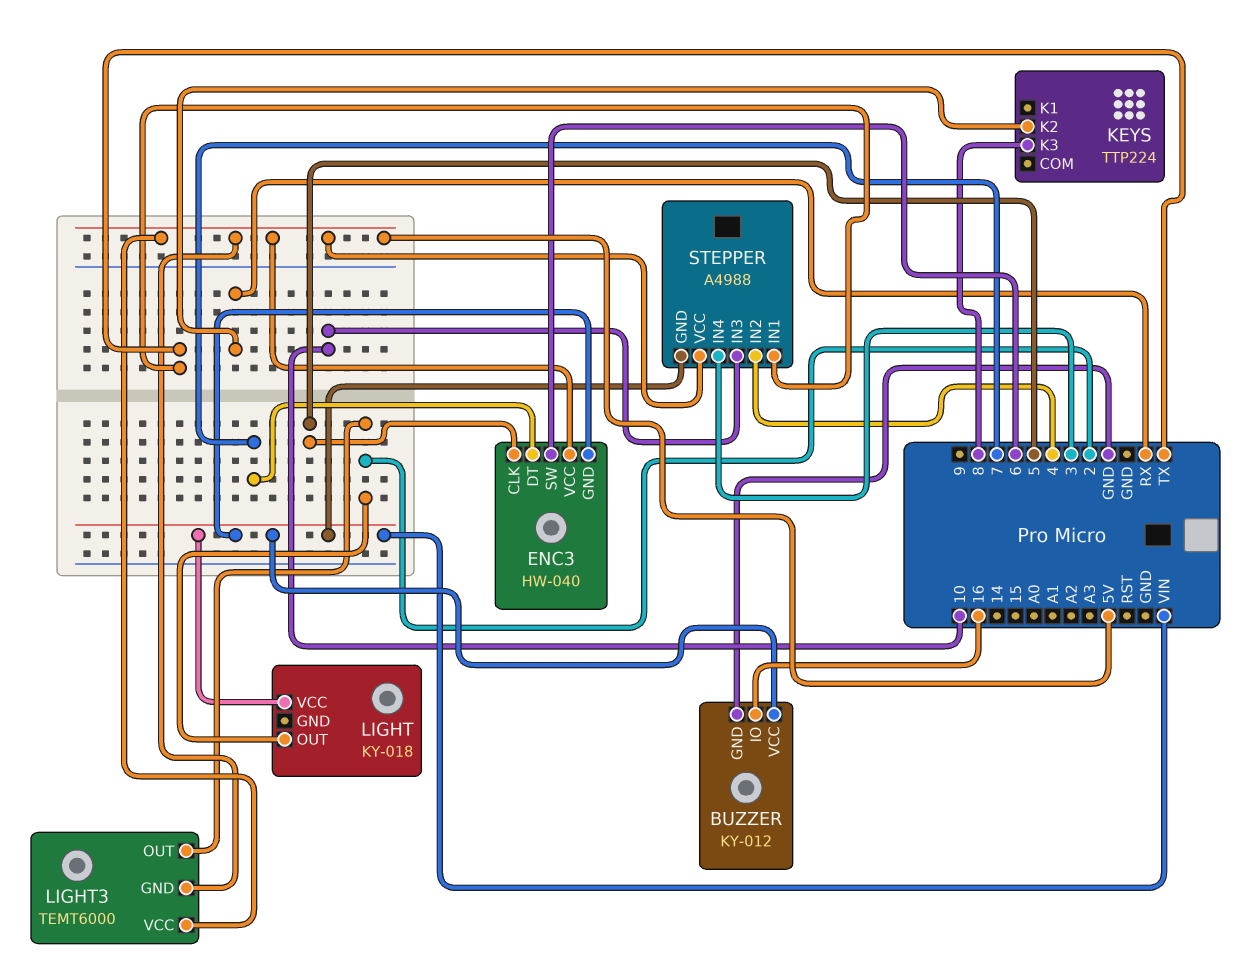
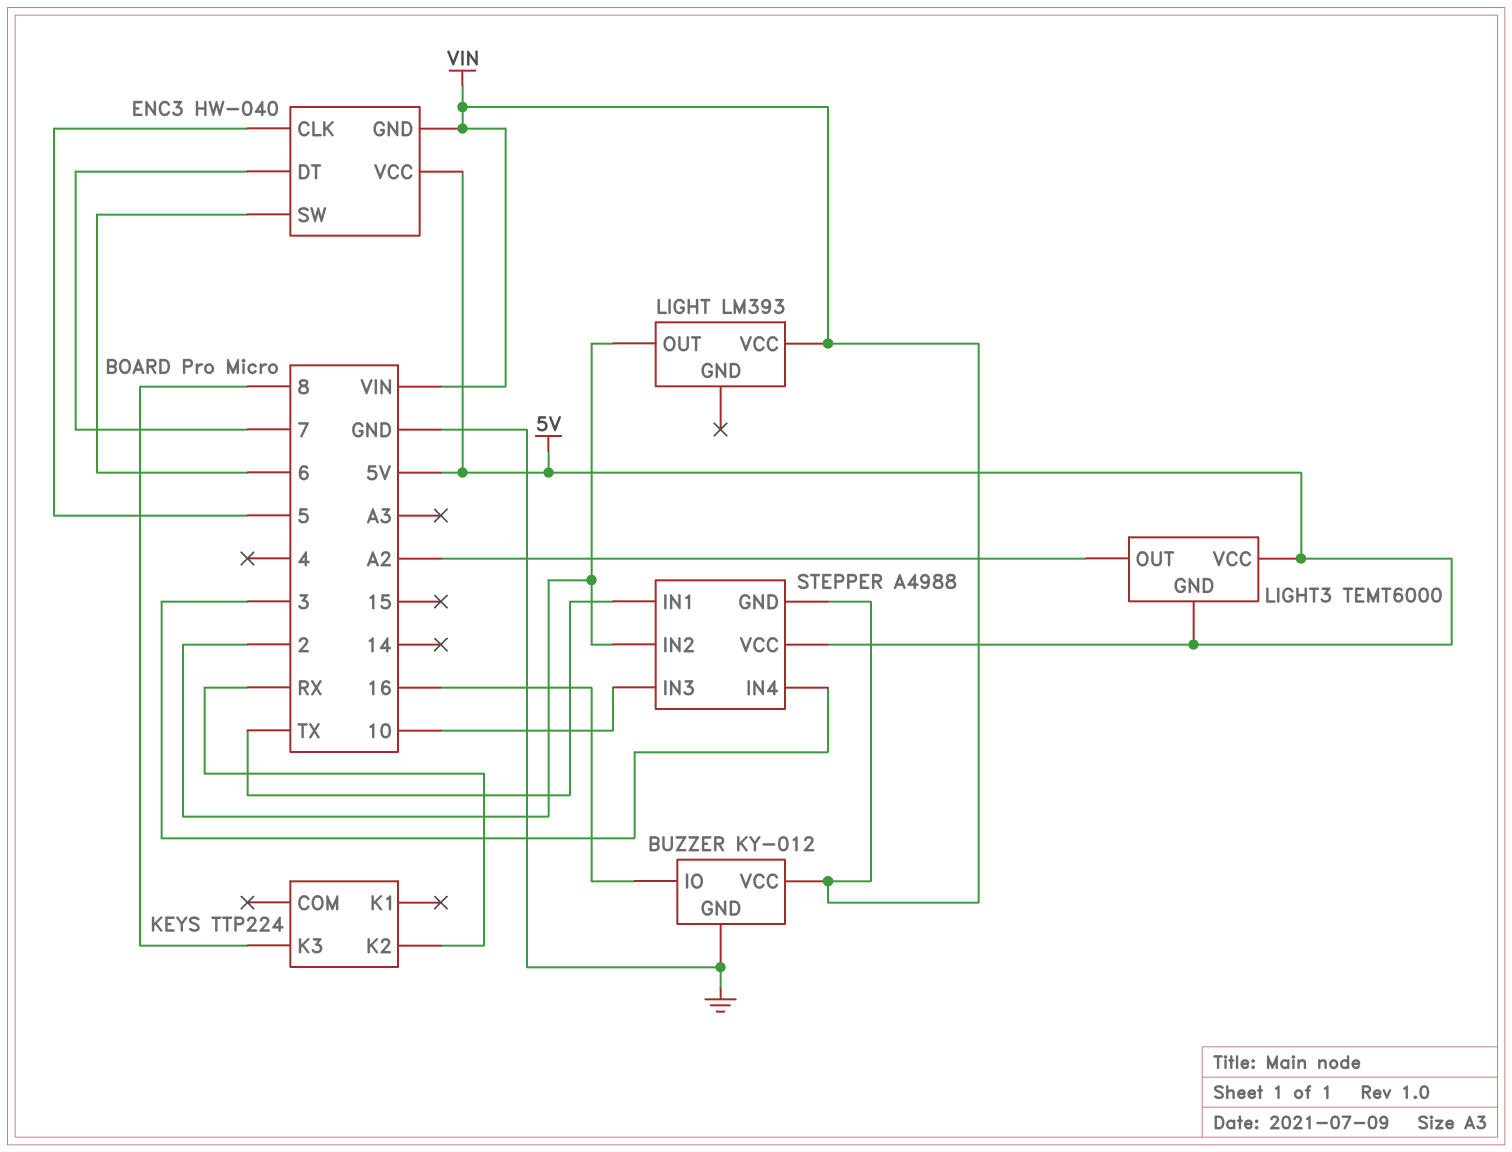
LIGHT: KY-018 -> LM393
LIGHT3 pin OUT: 2 -> A2
STEPPER pin IN2: 4 -> 2

